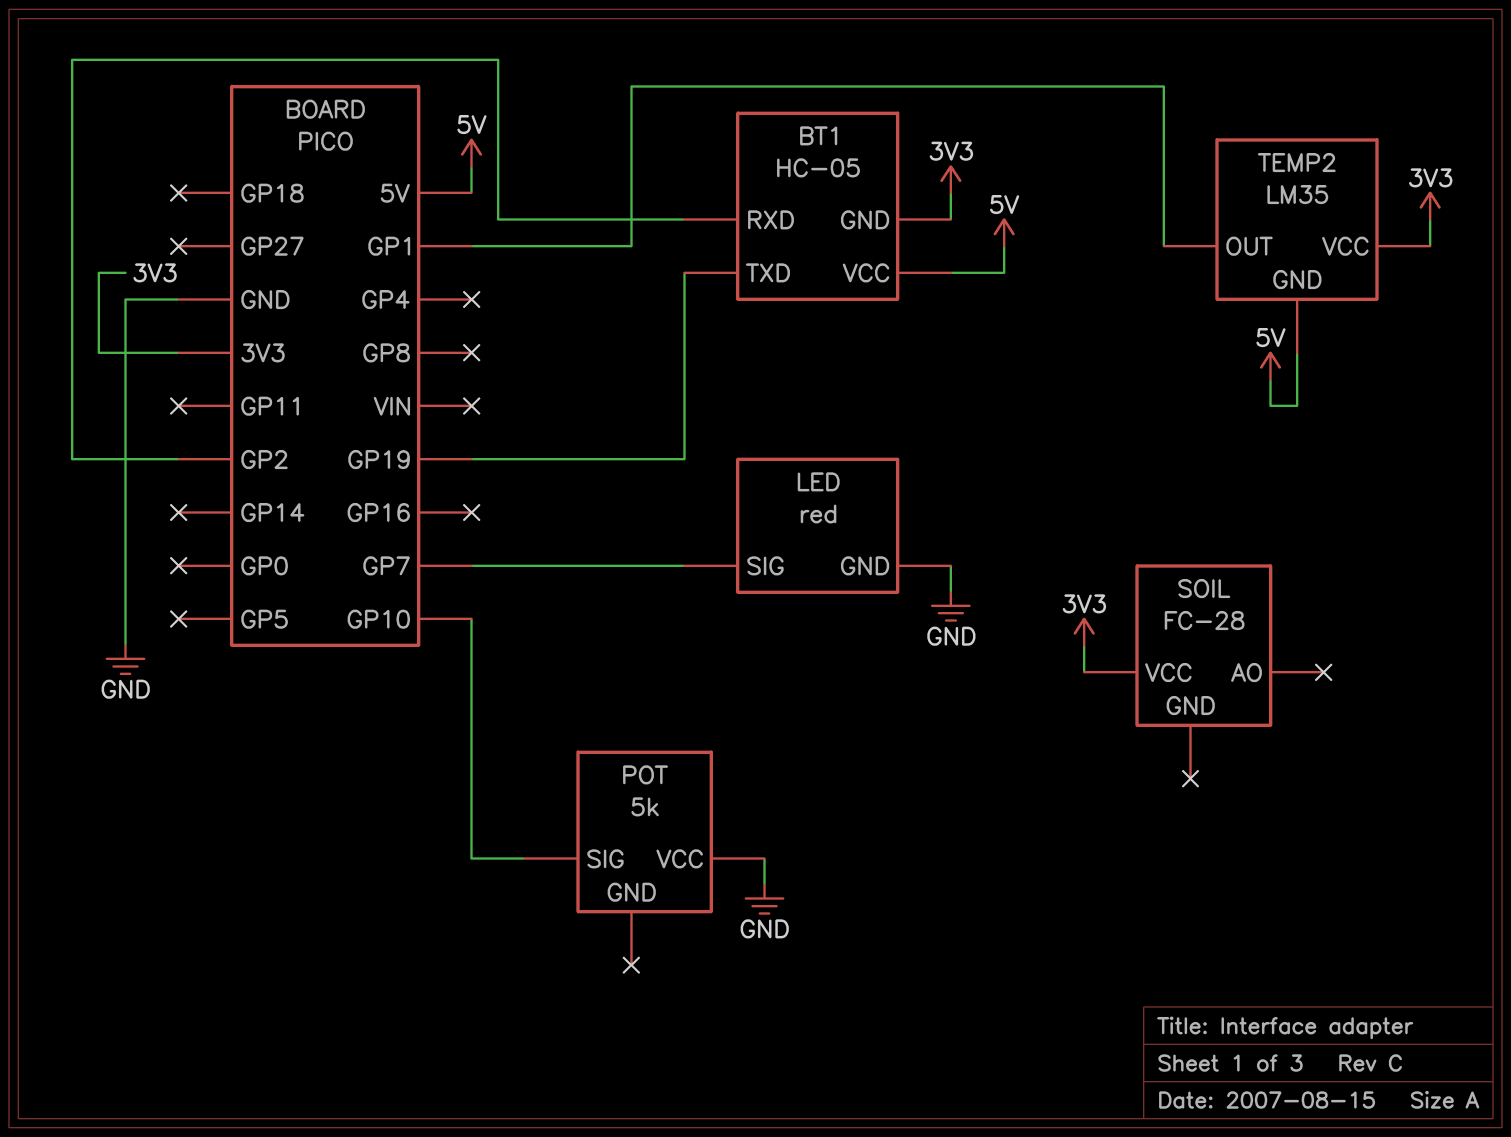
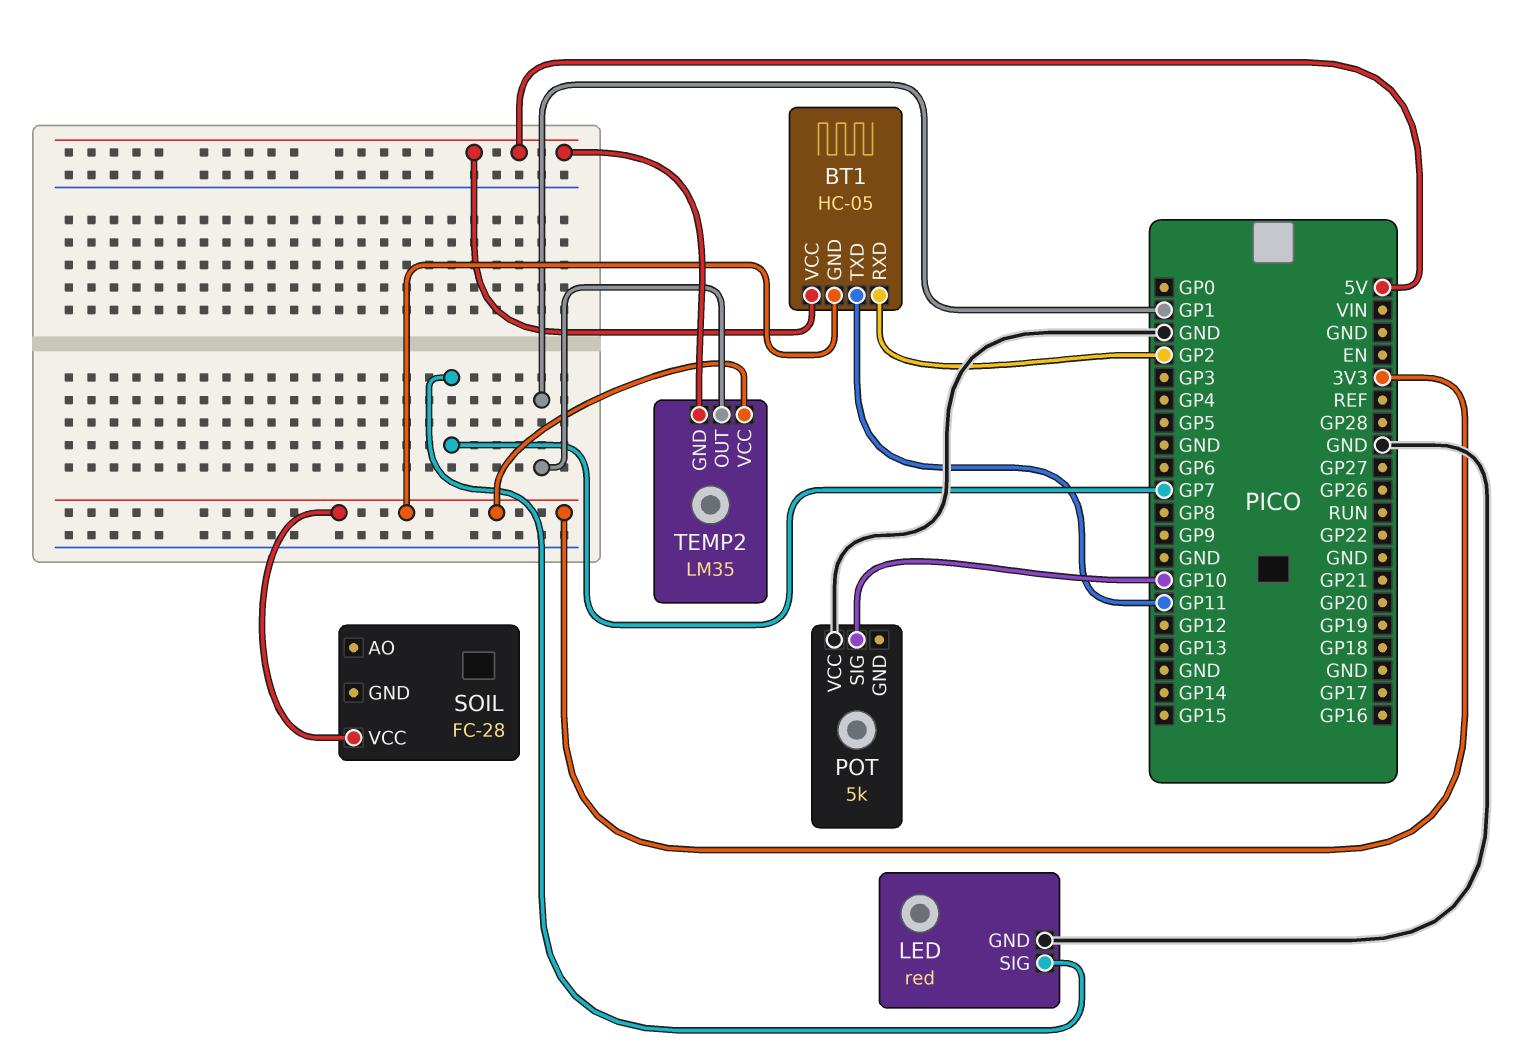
BT1 pin TXD: GP19 -> GP11

